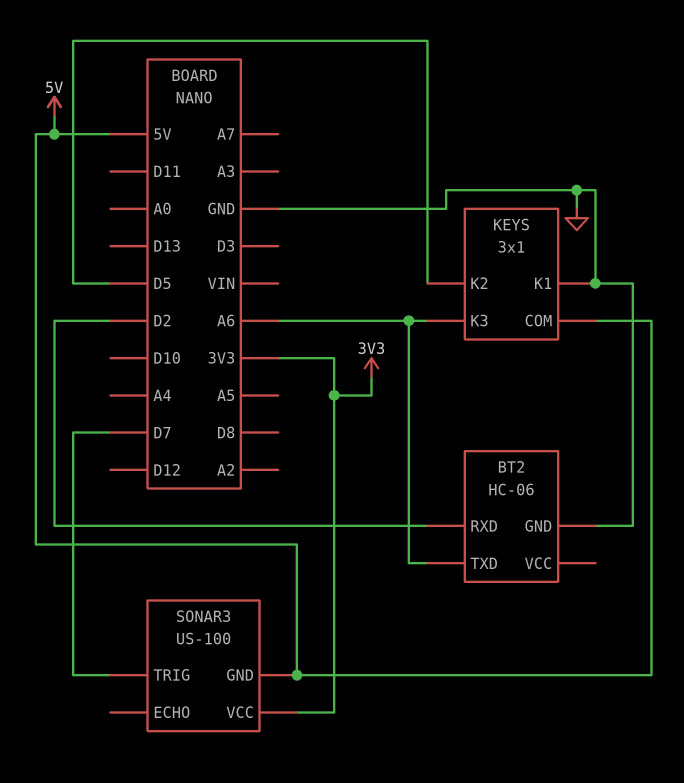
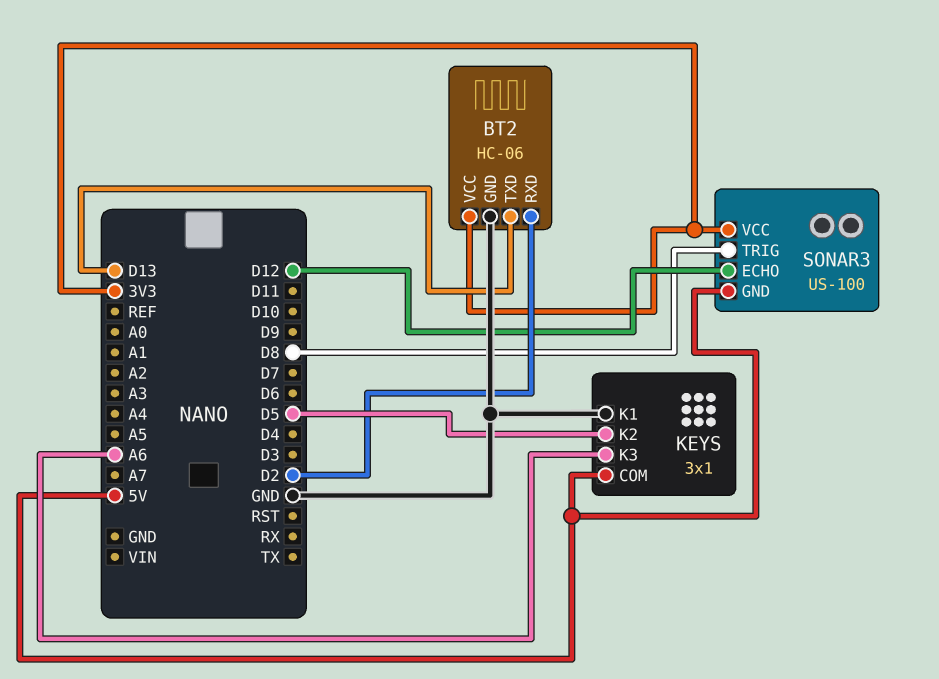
BT2 pin TXD: A6 -> D13
BT2 pin VCC: none -> 3V3
SONAR3 pin ECHO: none -> D12
SONAR3 pin TRIG: D7 -> D8

